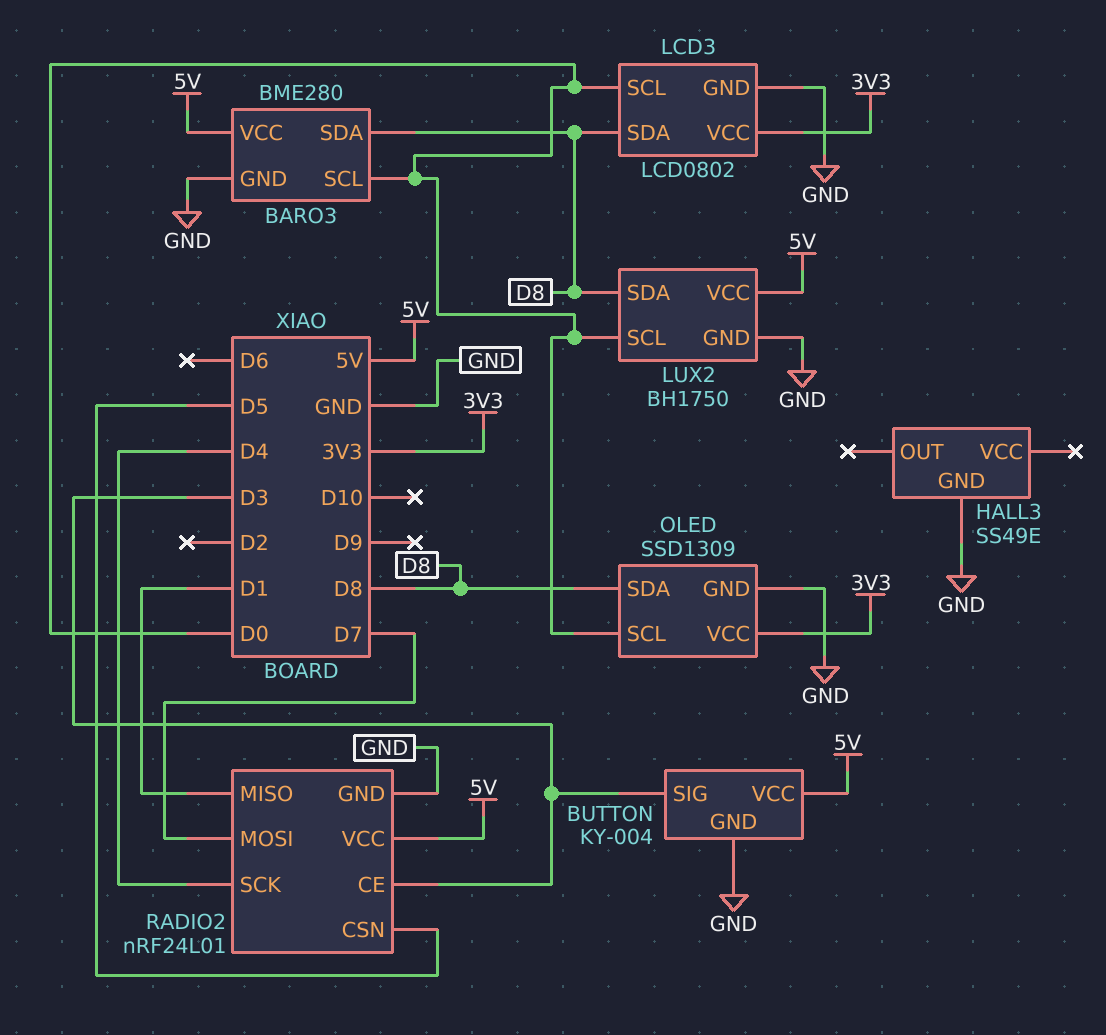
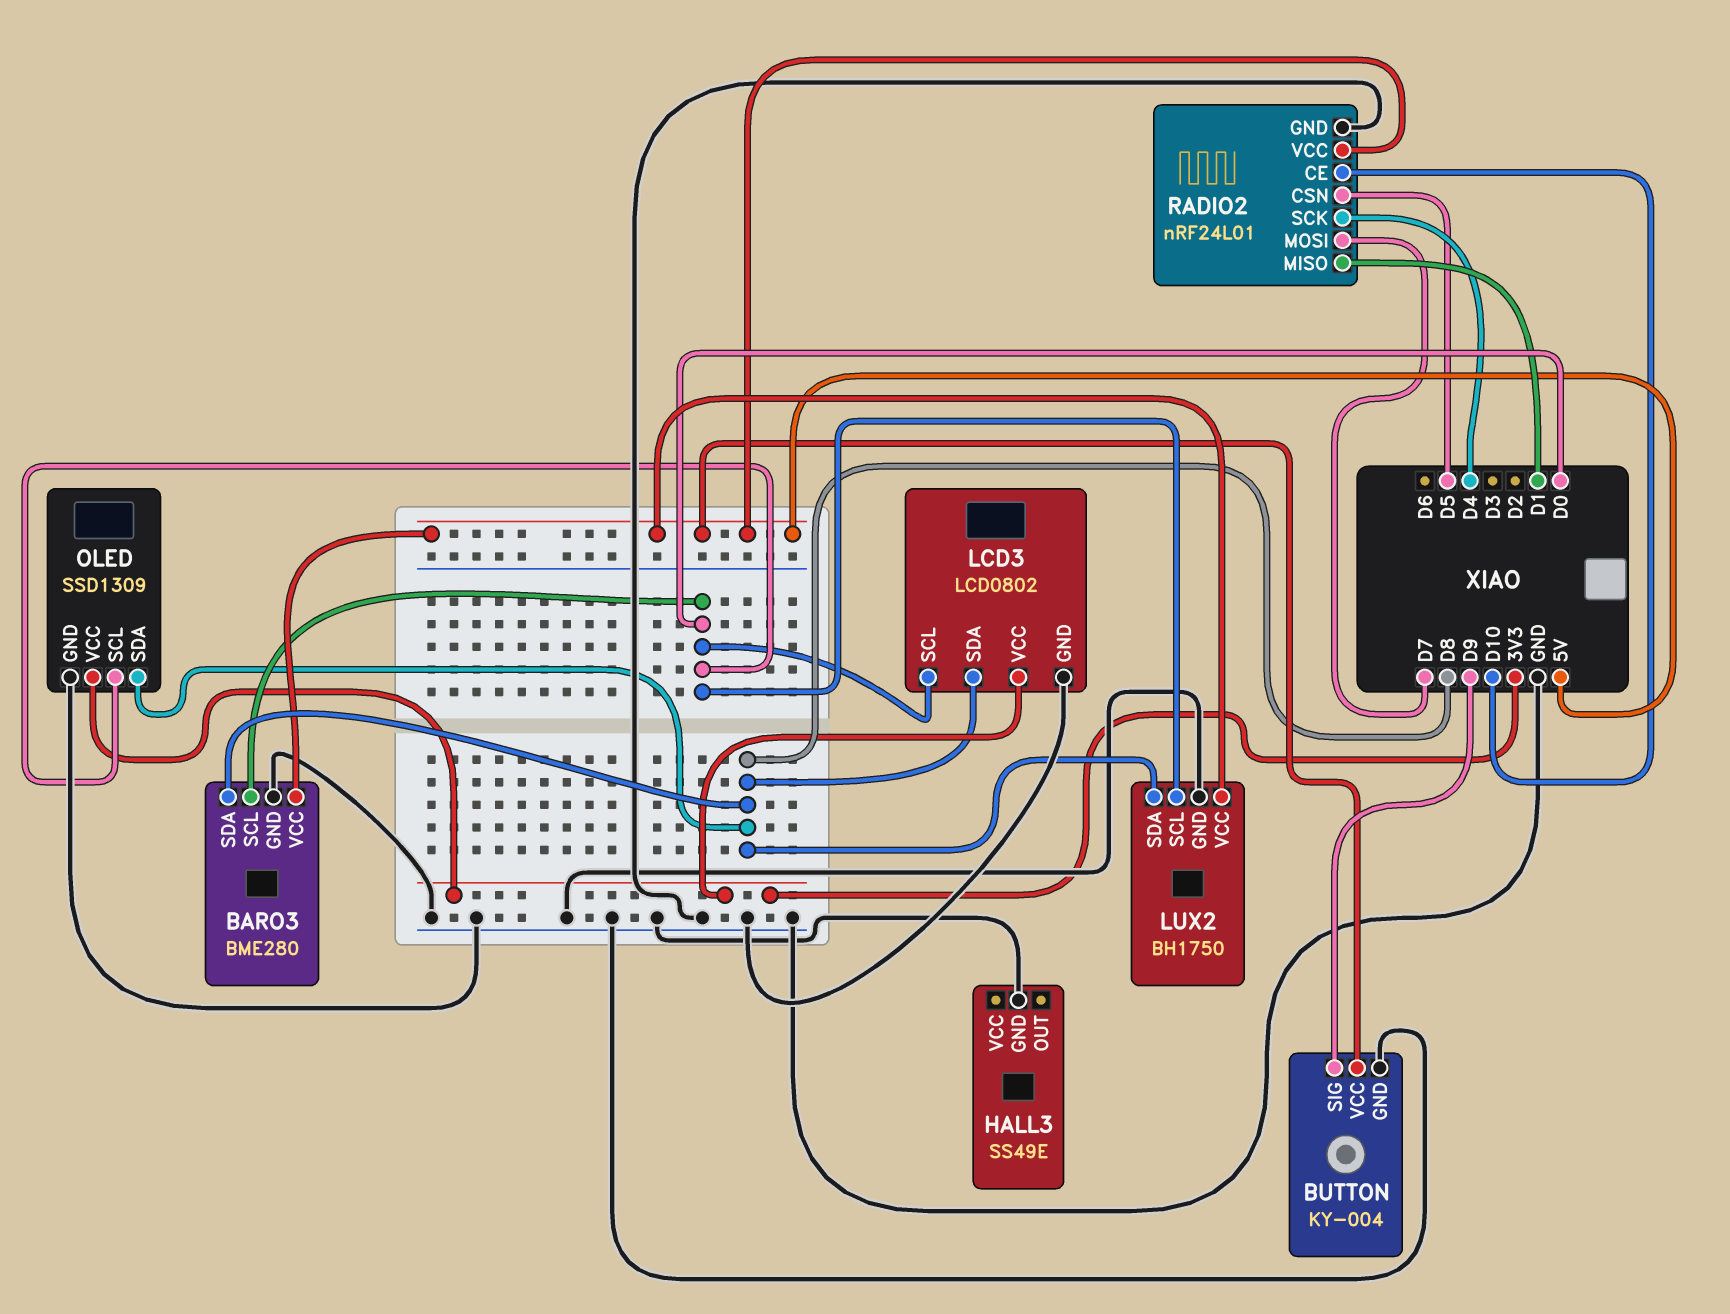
BUTTON pin SIG: D3 -> D9
RADIO2 pin CE: D3 -> D10

